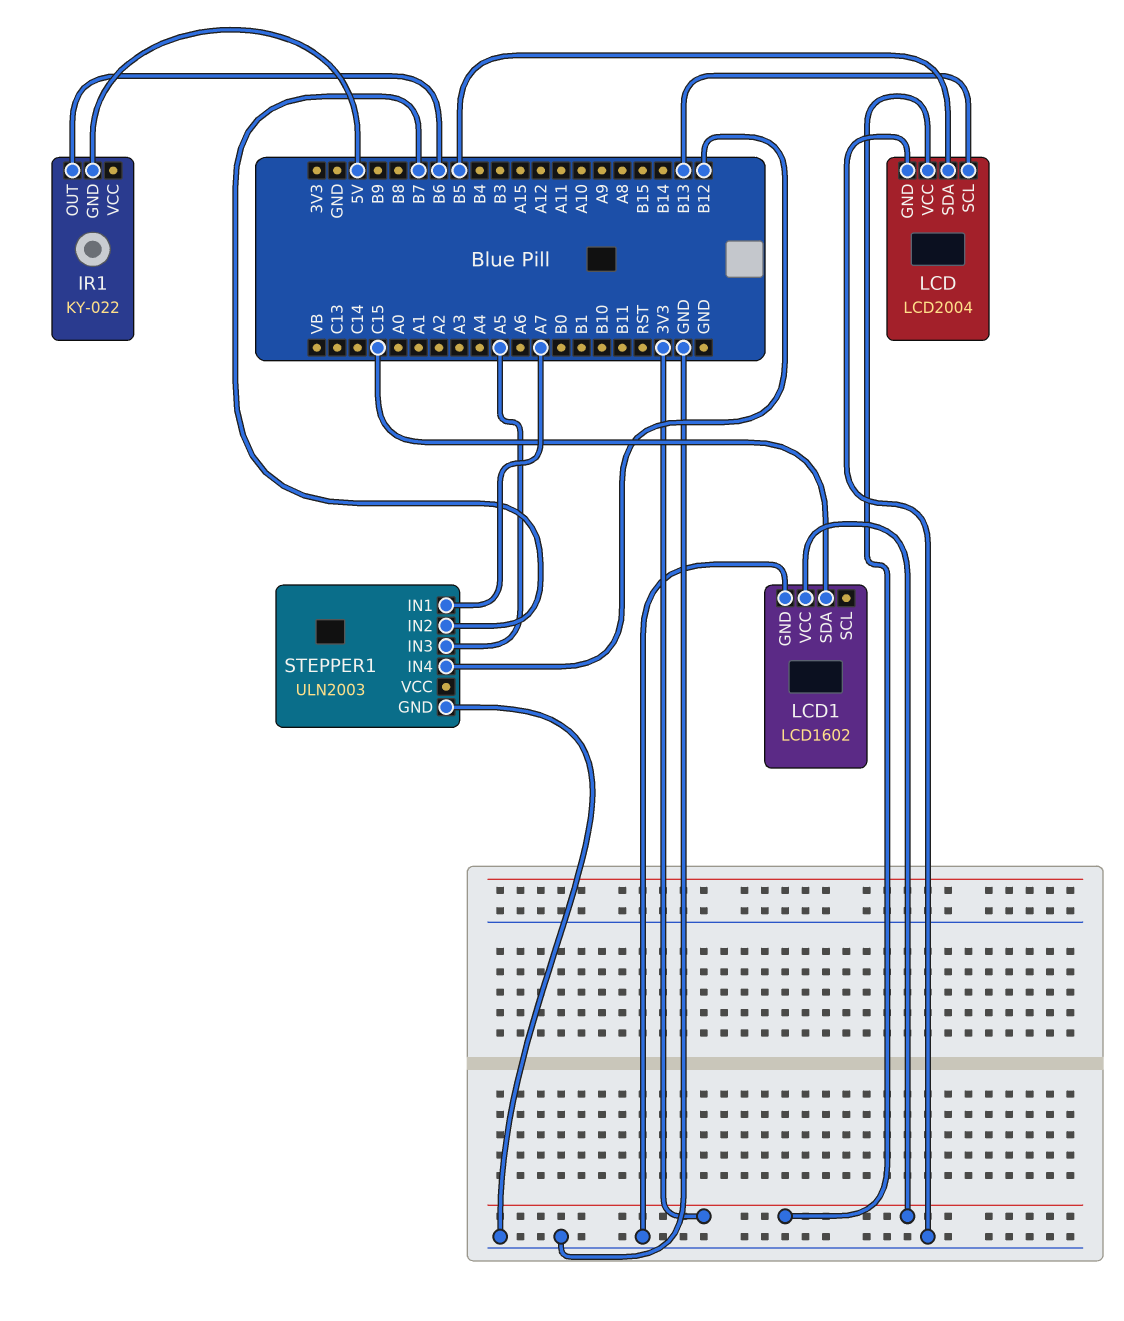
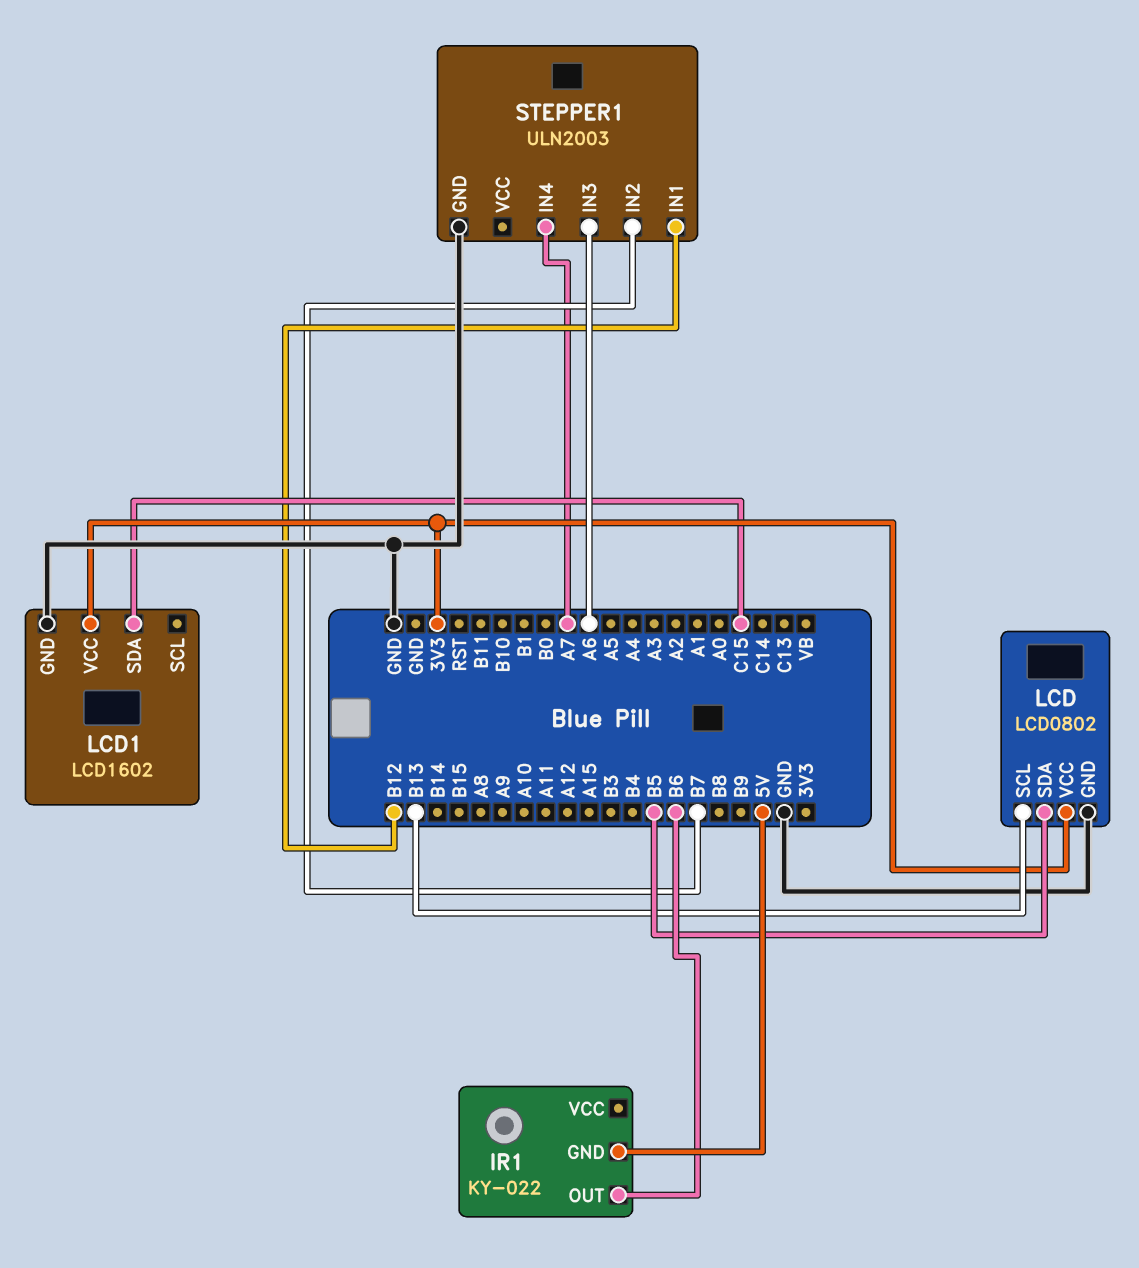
LCD: LCD2004 -> LCD0802
STEPPER1 pin IN1: A7 -> B12
STEPPER1 pin IN3: A5 -> A6
STEPPER1 pin IN4: B12 -> A7

